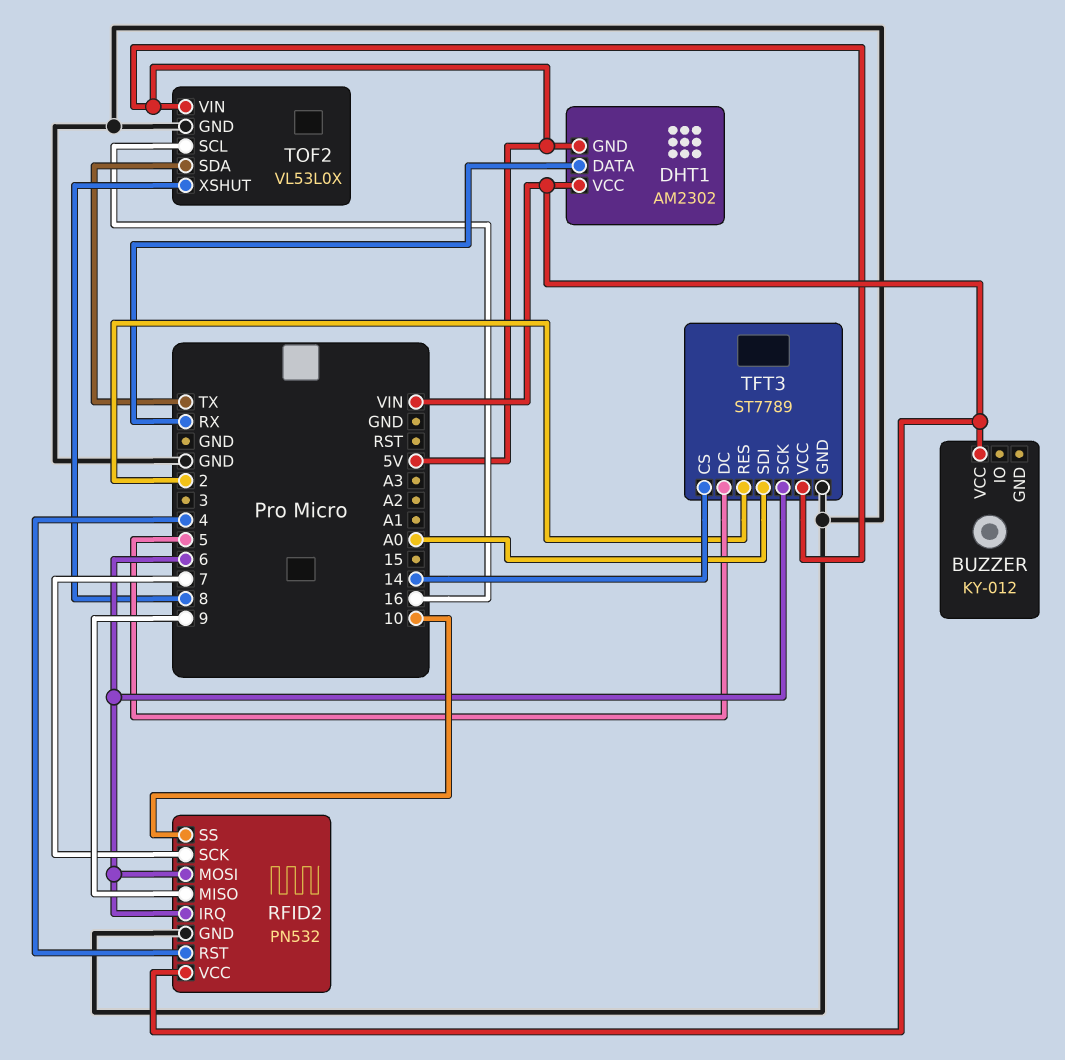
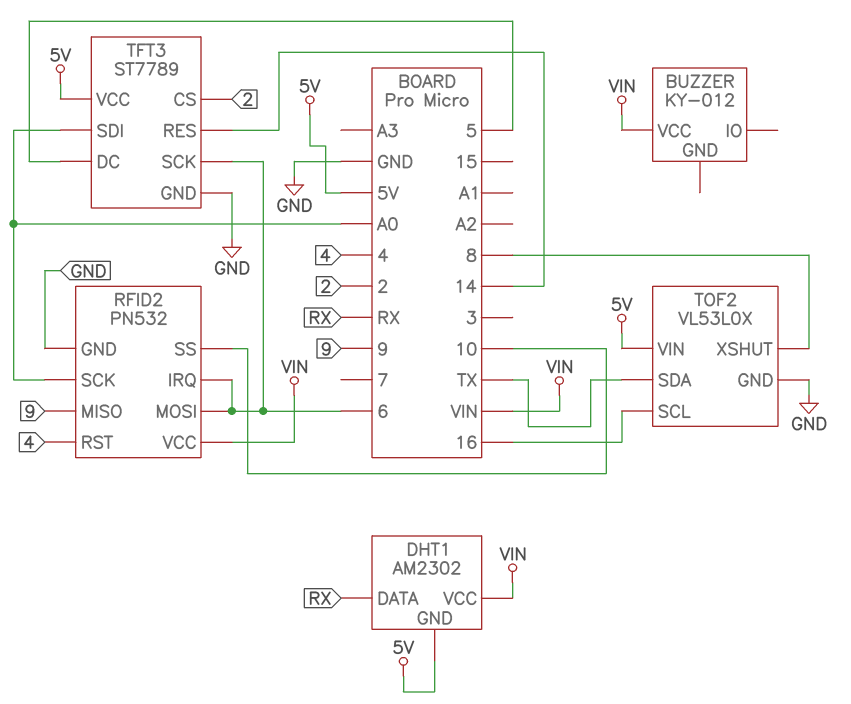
RFID2 pin SCK: 7 -> A0
TFT3 pin CS: 14 -> 2
TFT3 pin RES: 2 -> 14

